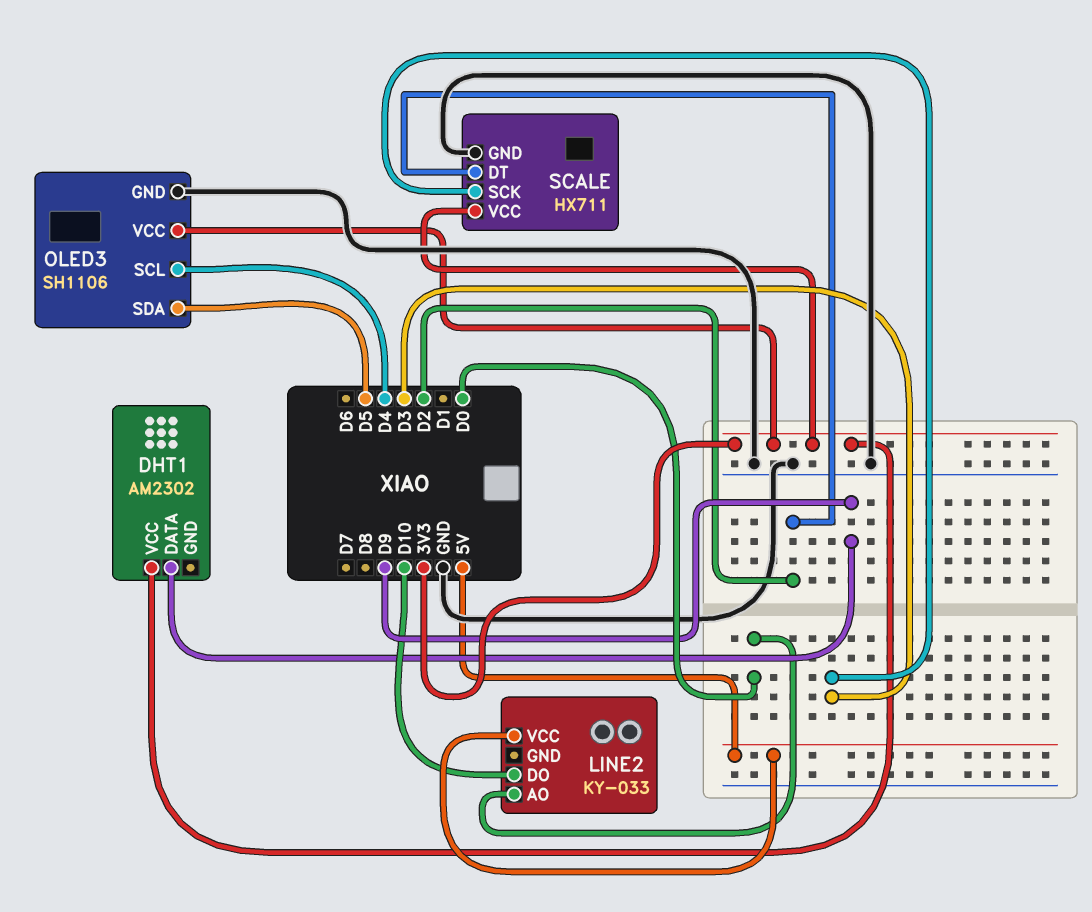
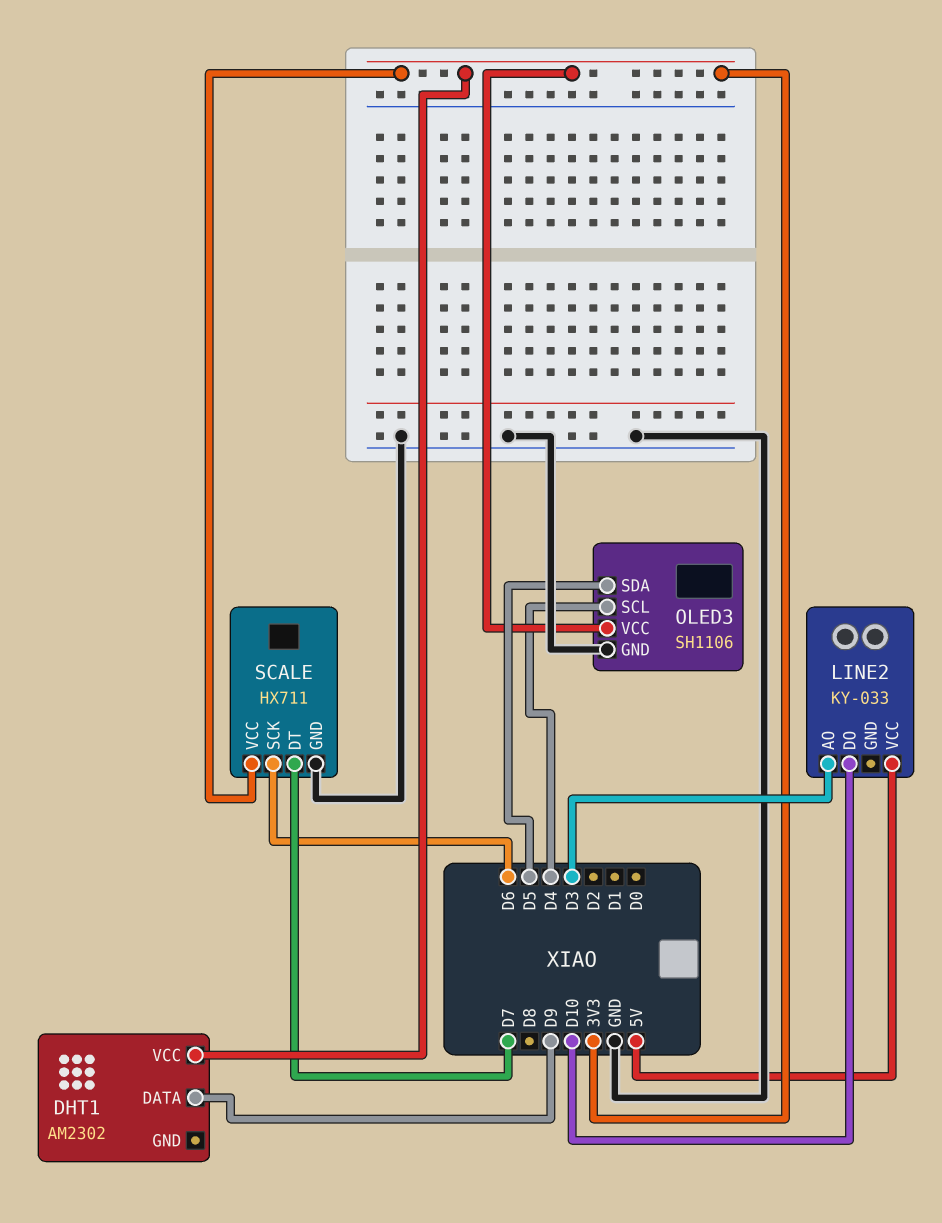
LINE2 pin AO: D0 -> D3
SCALE pin DT: D2 -> D7
SCALE pin SCK: D3 -> D6

